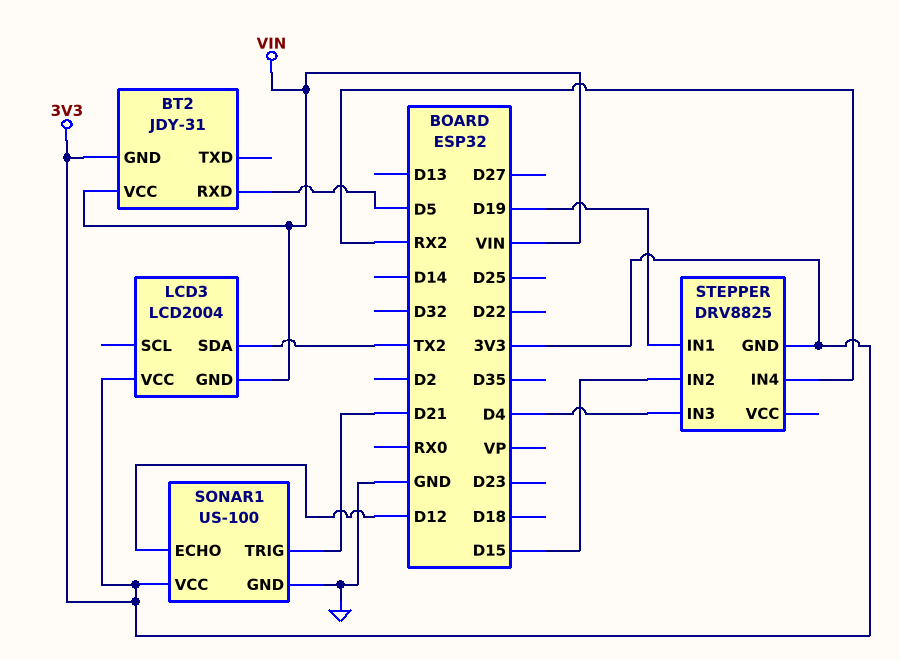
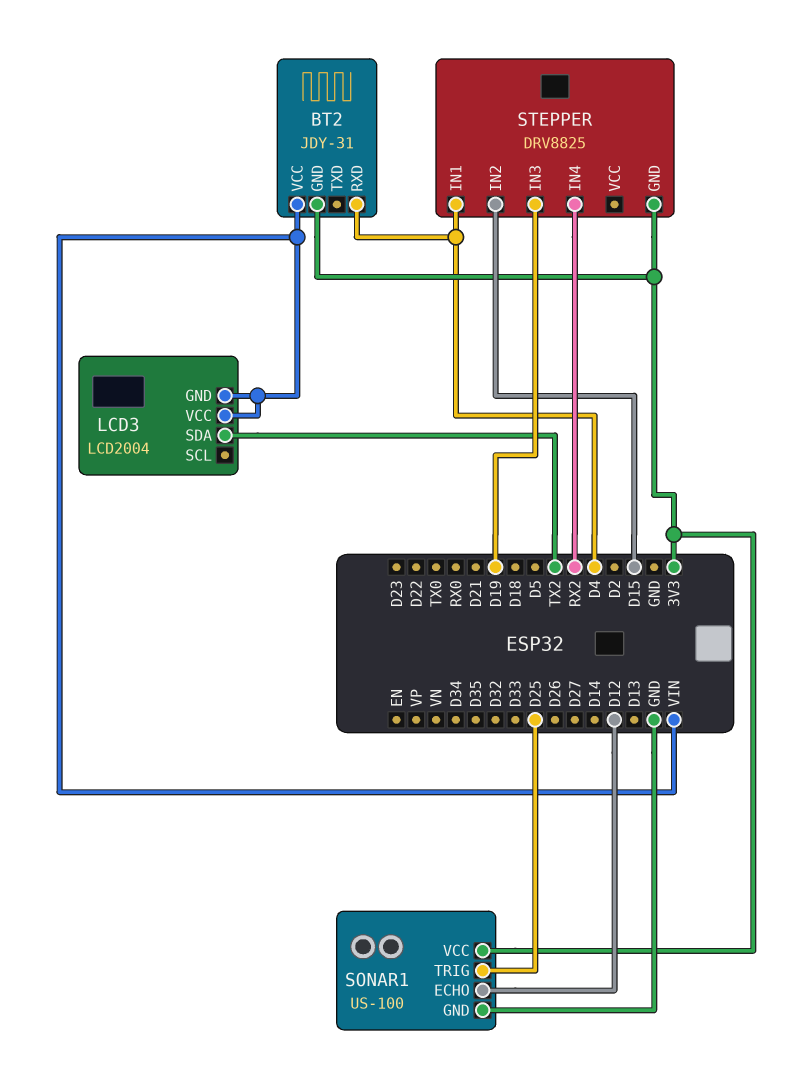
BT2 pin RXD: D5 -> D4
LCD3 pin VCC: 3V3 -> VIN
SONAR1 pin TRIG: D21 -> D25
STEPPER pin IN1: D19 -> D4
STEPPER pin IN3: D4 -> D19

